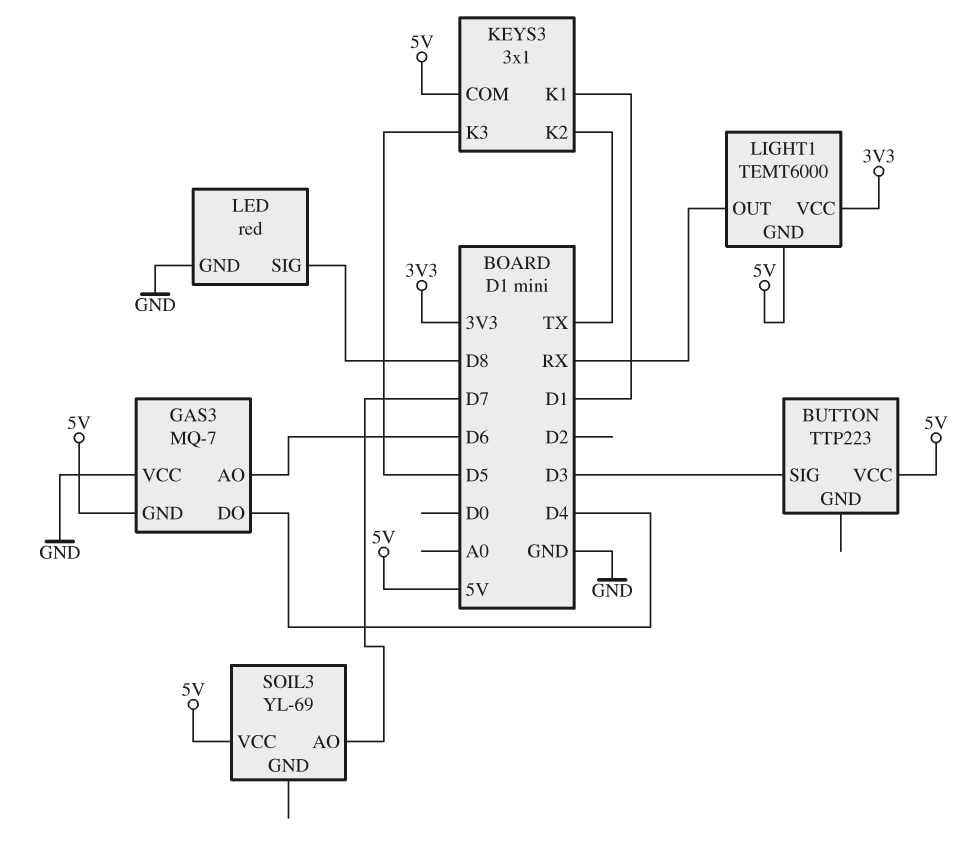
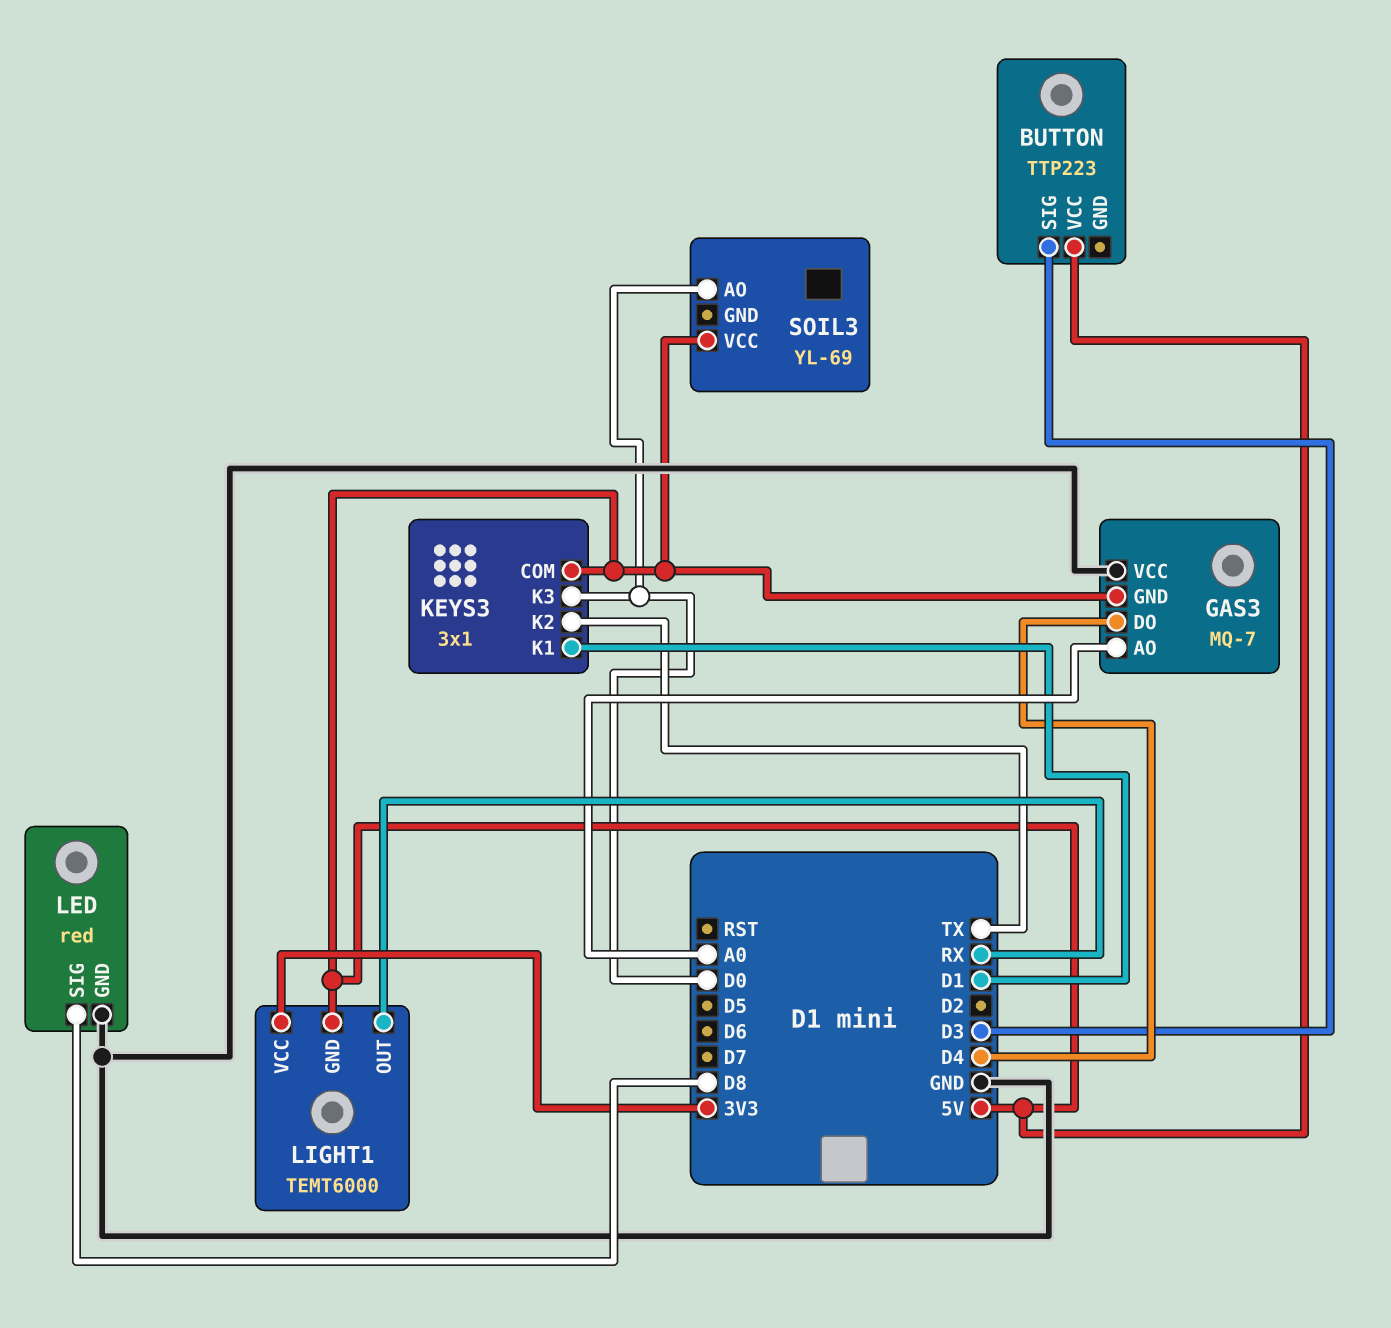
GAS3 pin AO: D6 -> A0
KEYS3 pin K3: D5 -> D0
SOIL3 pin AO: D7 -> D0

